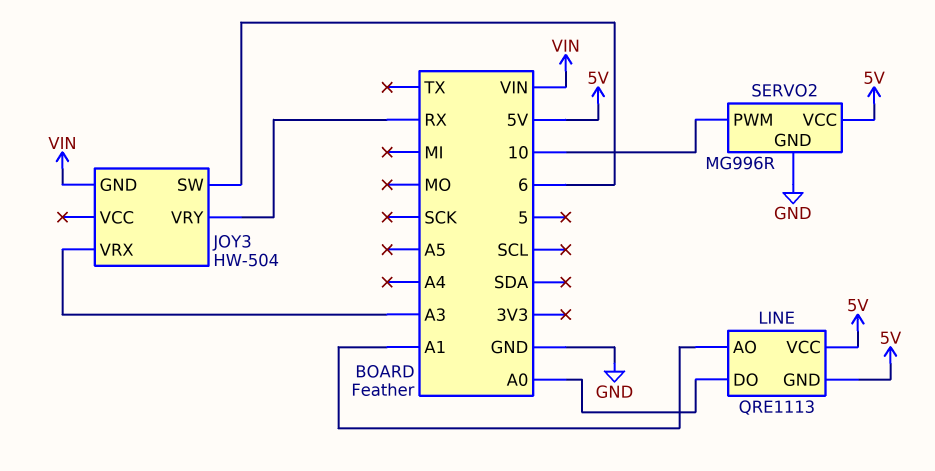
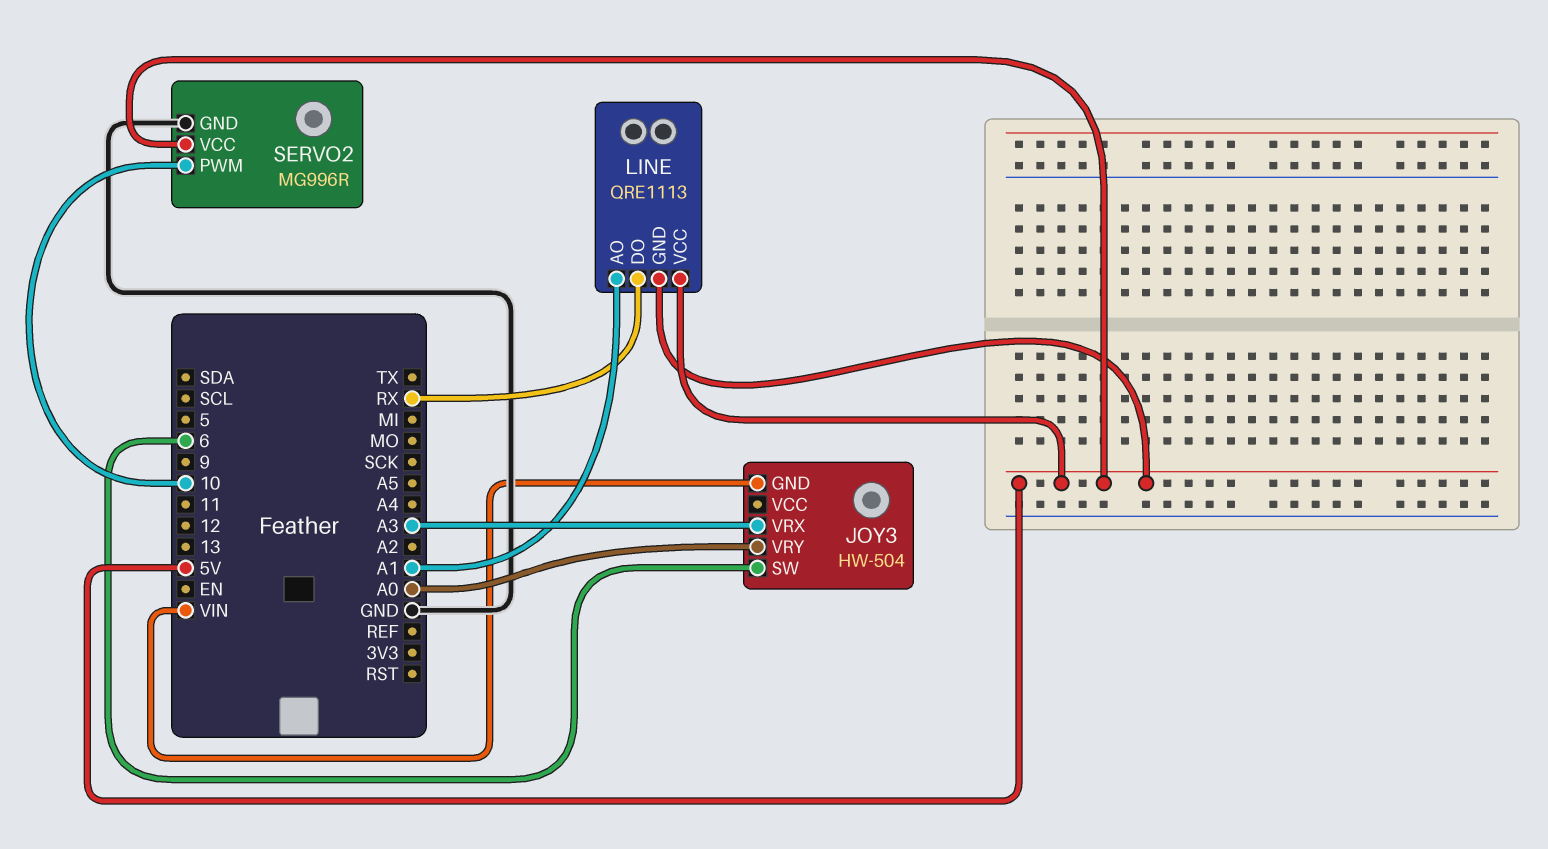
JOY3 pin VRY: RX -> A0
LINE pin DO: A0 -> RX

